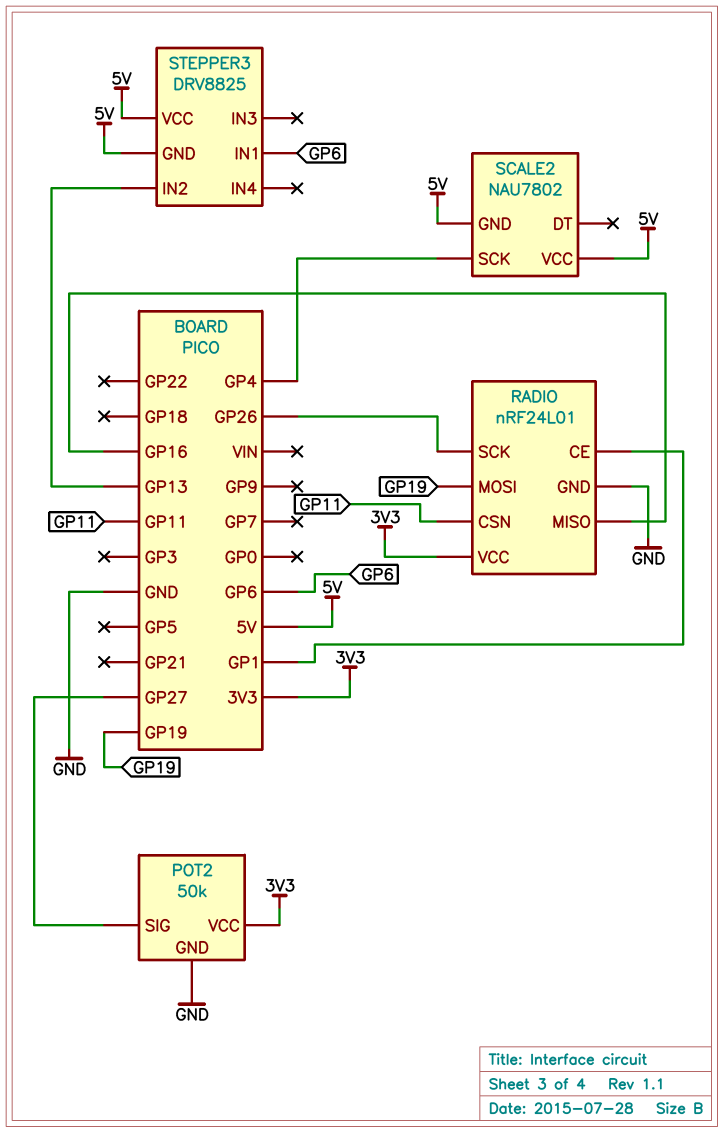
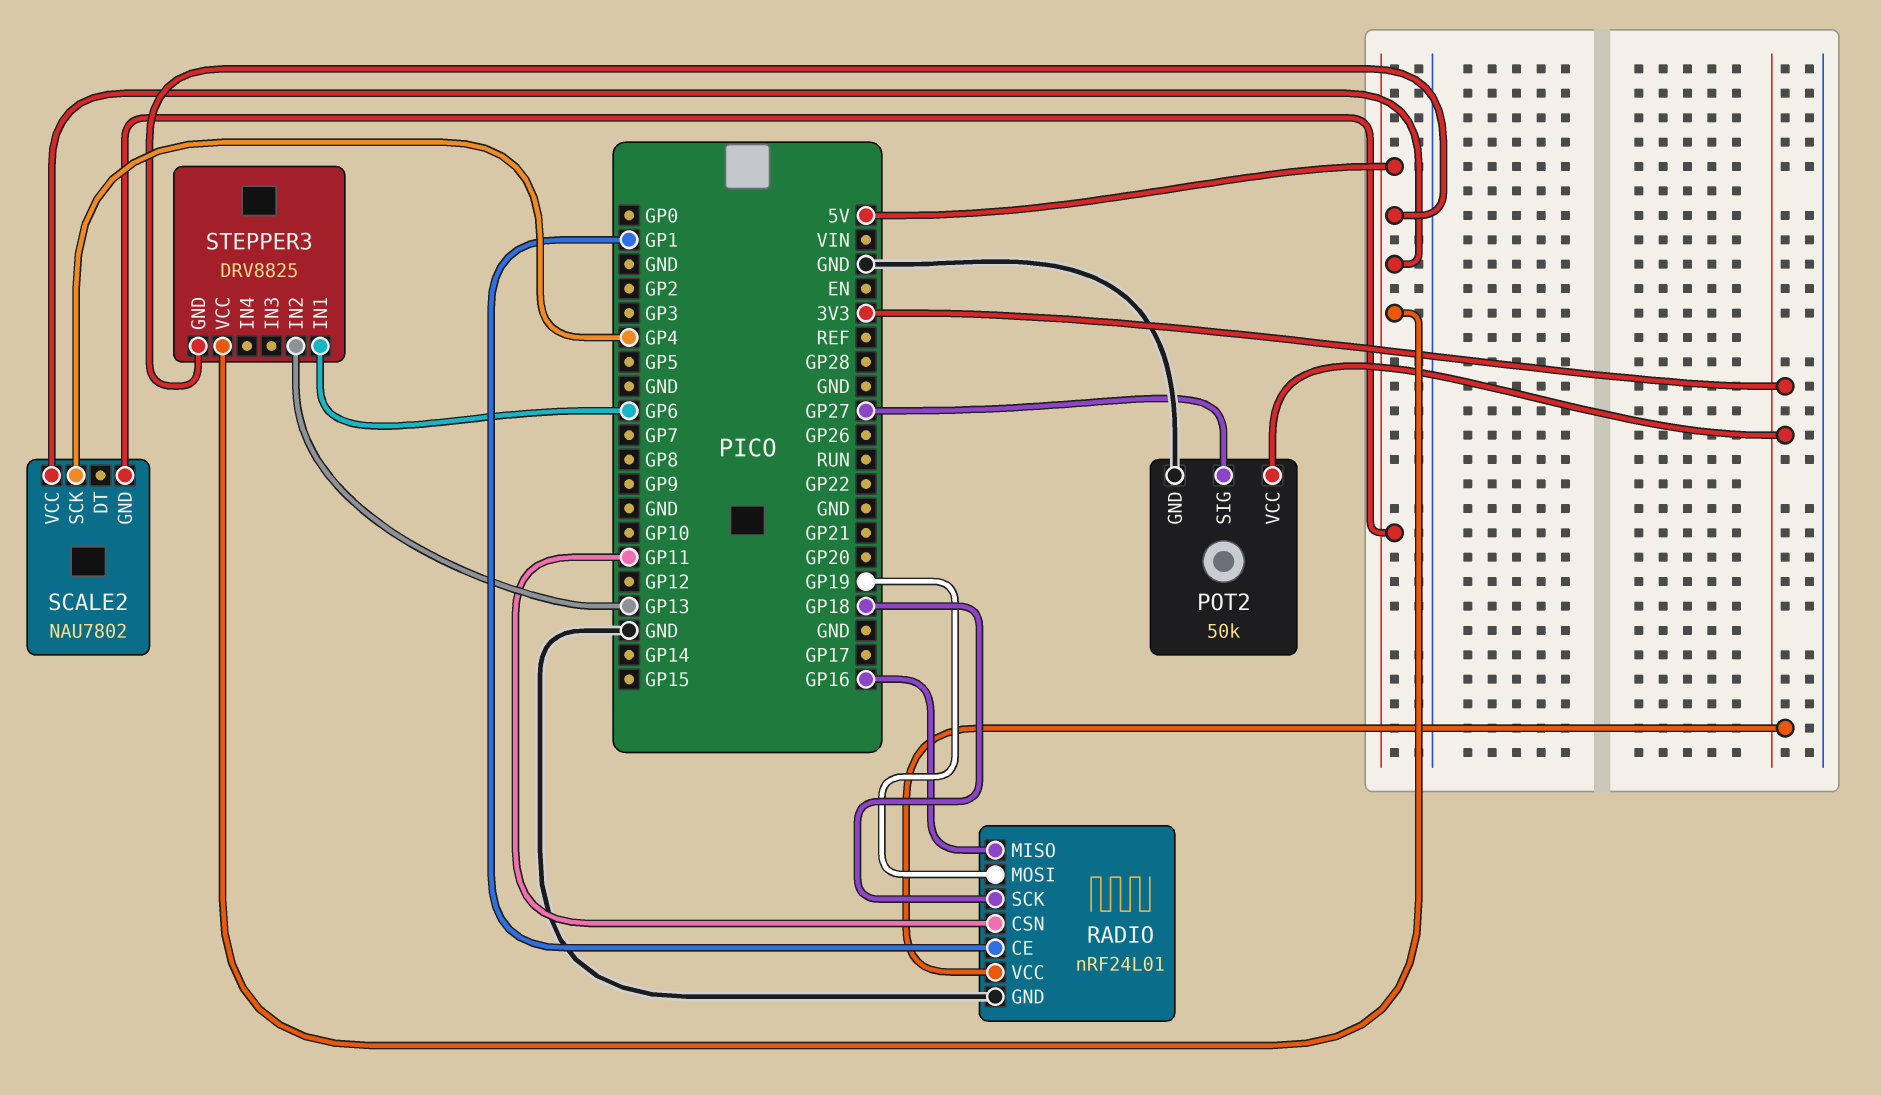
RADIO pin SCK: GP26 -> GP18

